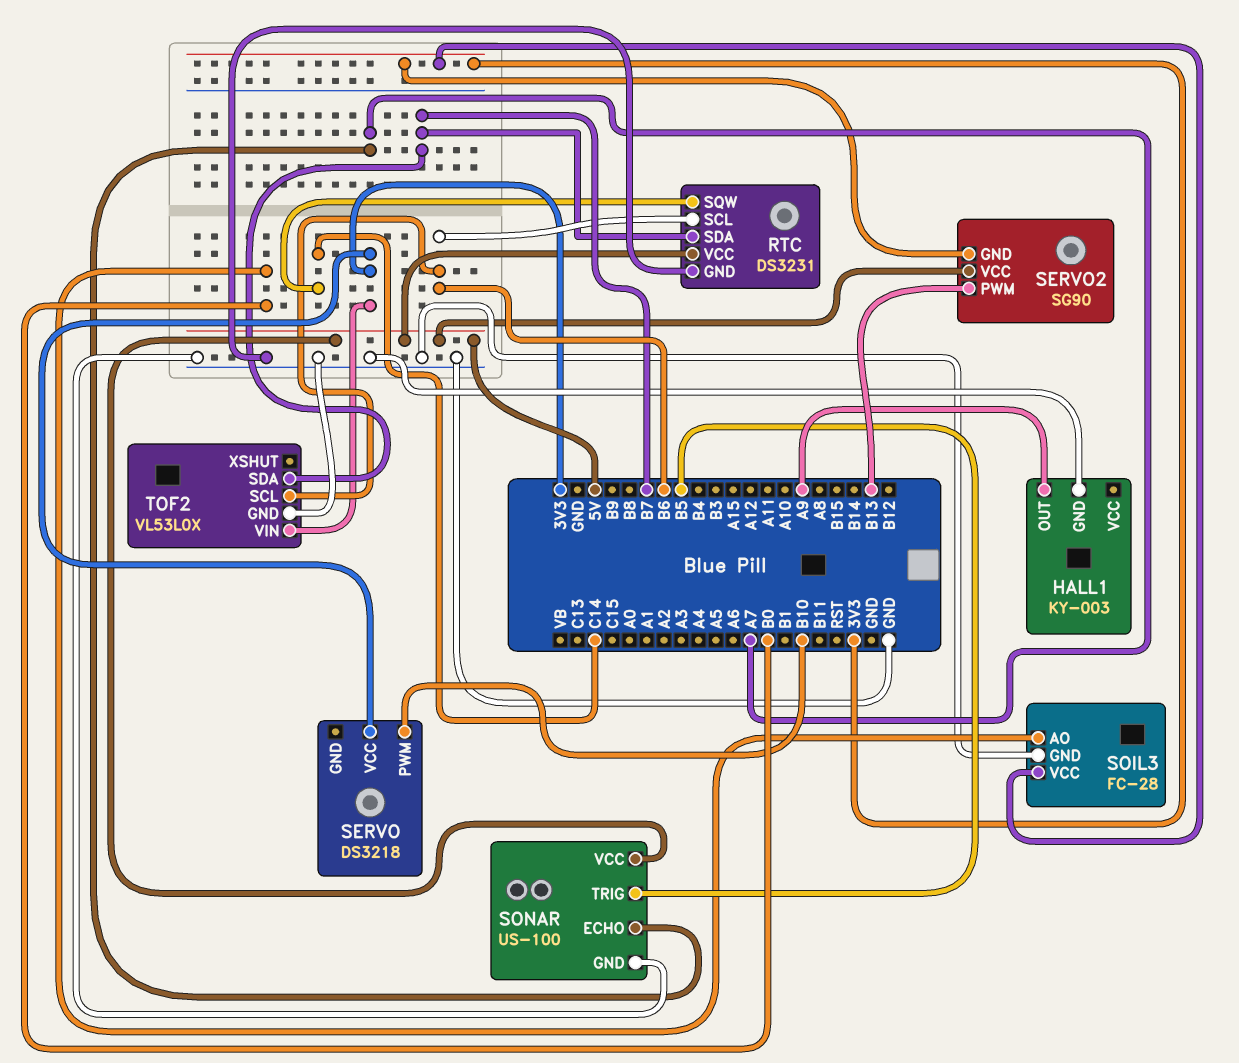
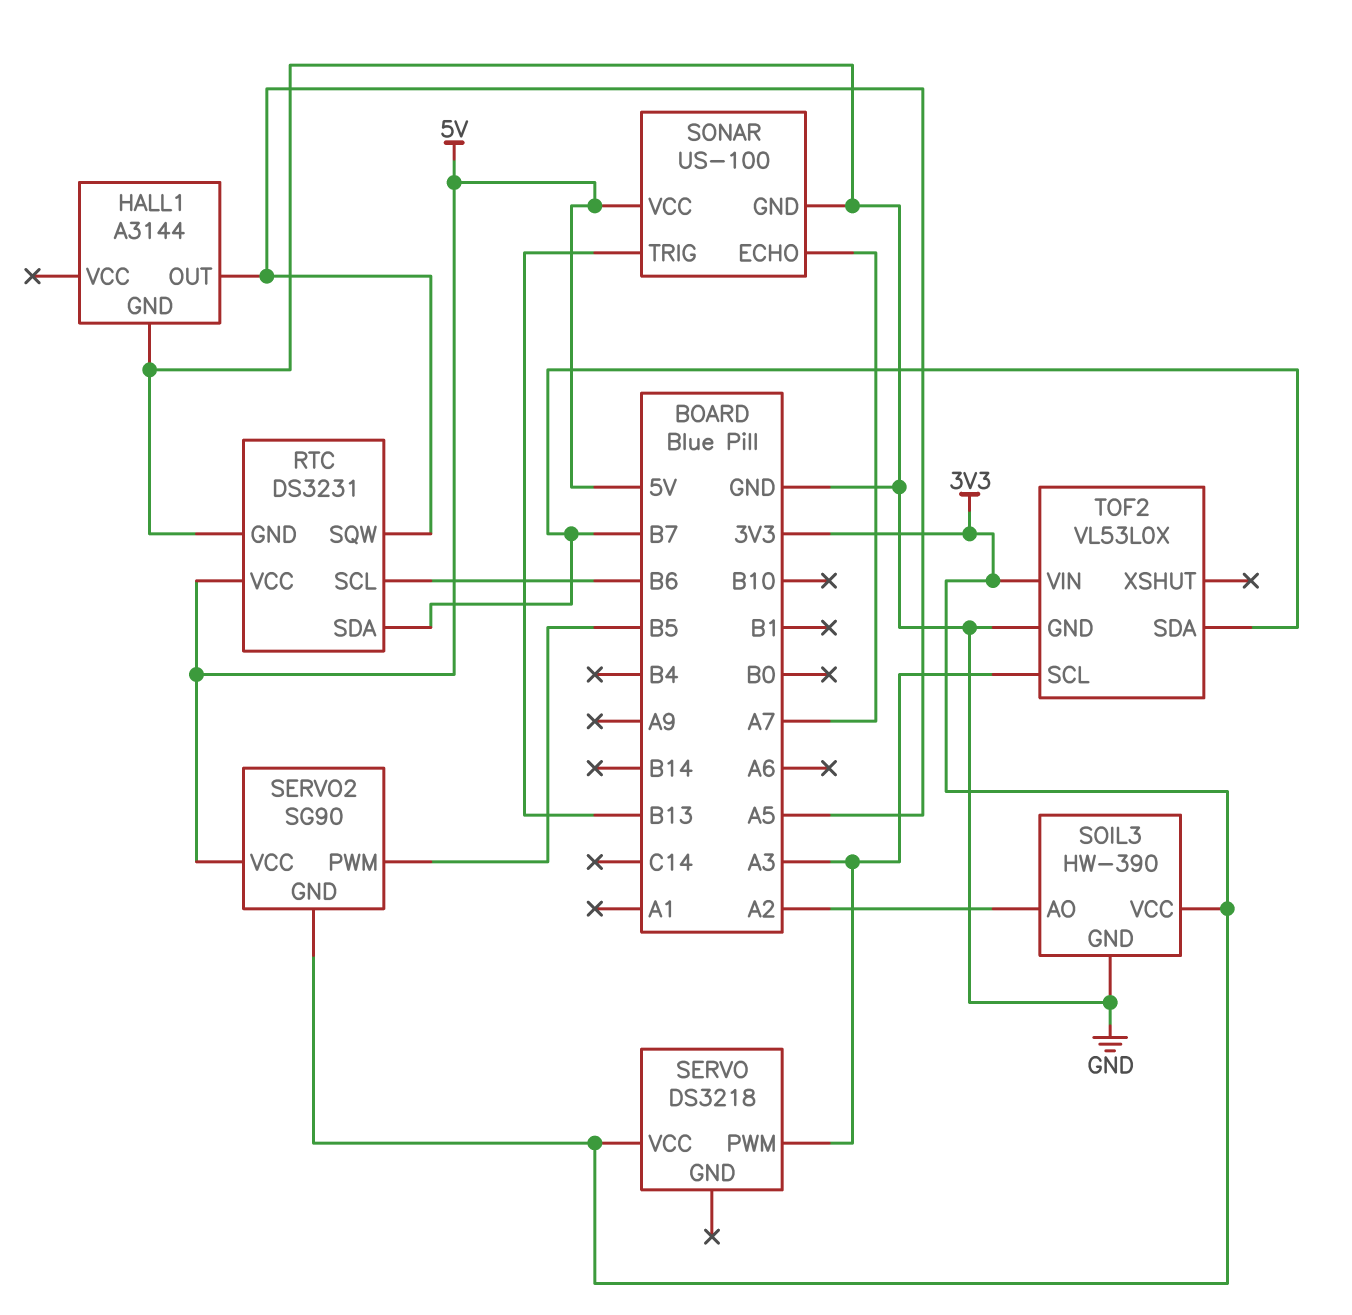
HALL1: KY-003 -> A3144
HALL1 pin OUT: A9 -> A5
RTC pin SQW: C14 -> A5
SERVO pin PWM: B10 -> A3
SERVO2 pin PWM: B13 -> B5
SOIL3: FC-28 -> HW-390
SOIL3 pin AO: B0 -> A2
SONAR pin TRIG: B5 -> B13
TOF2 pin SCL: B6 -> A3

